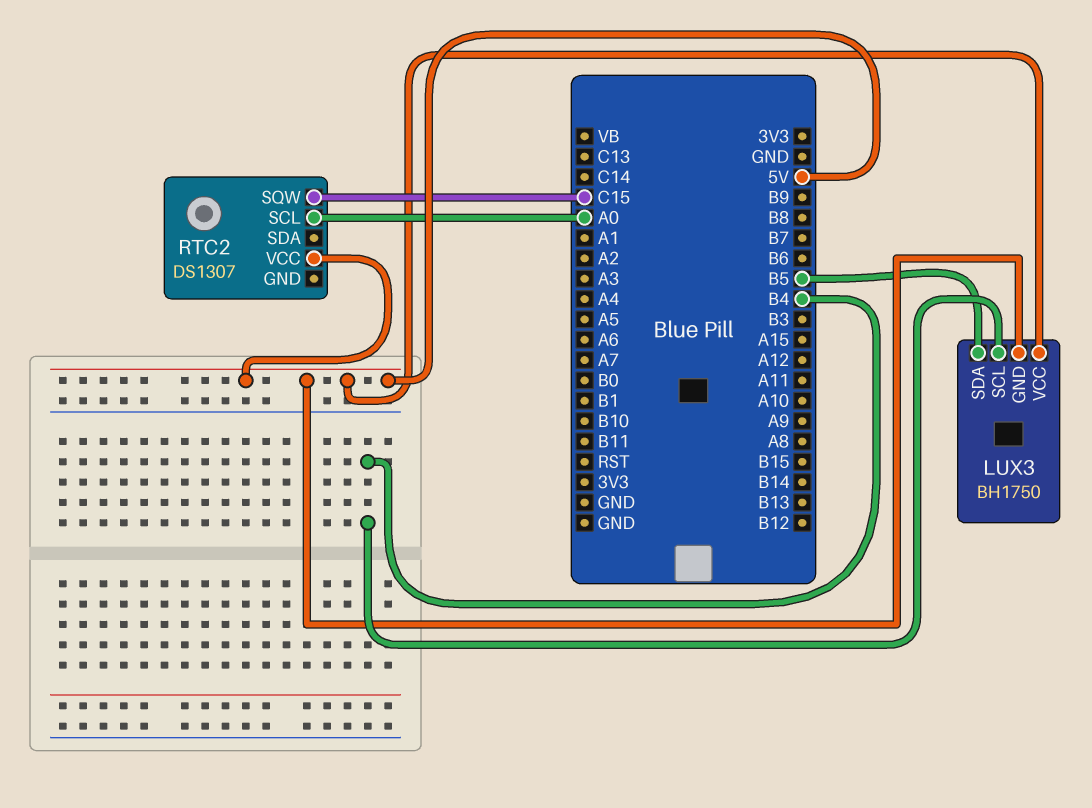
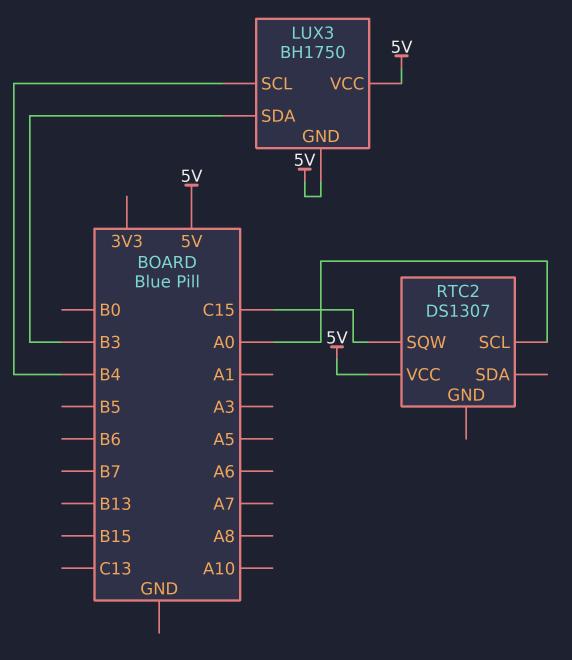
LUX3 pin SDA: B5 -> B3

